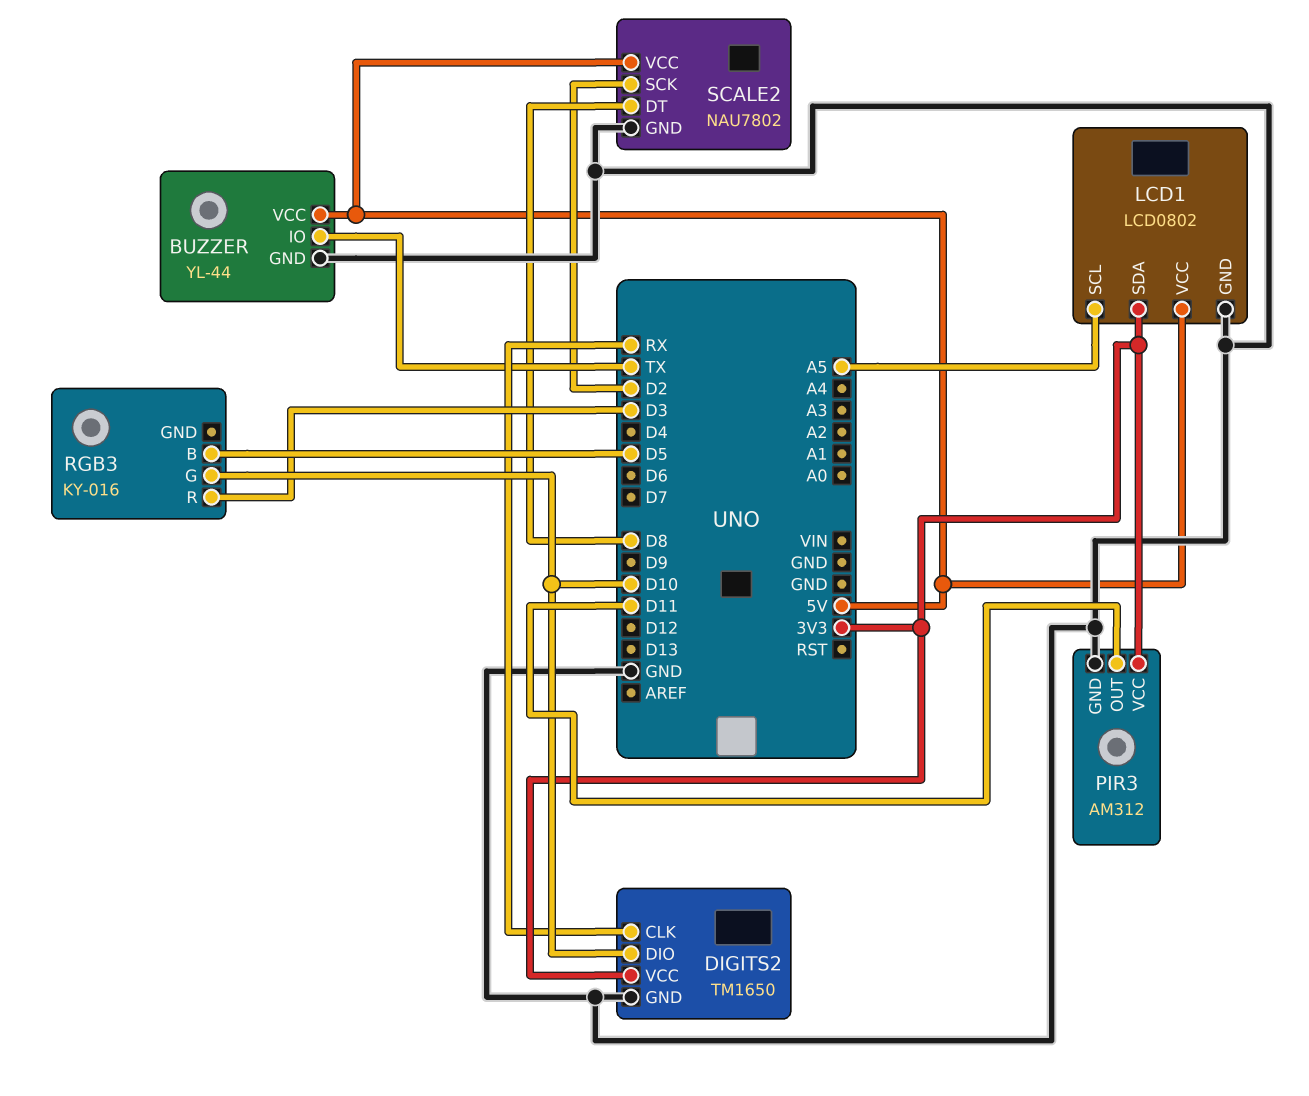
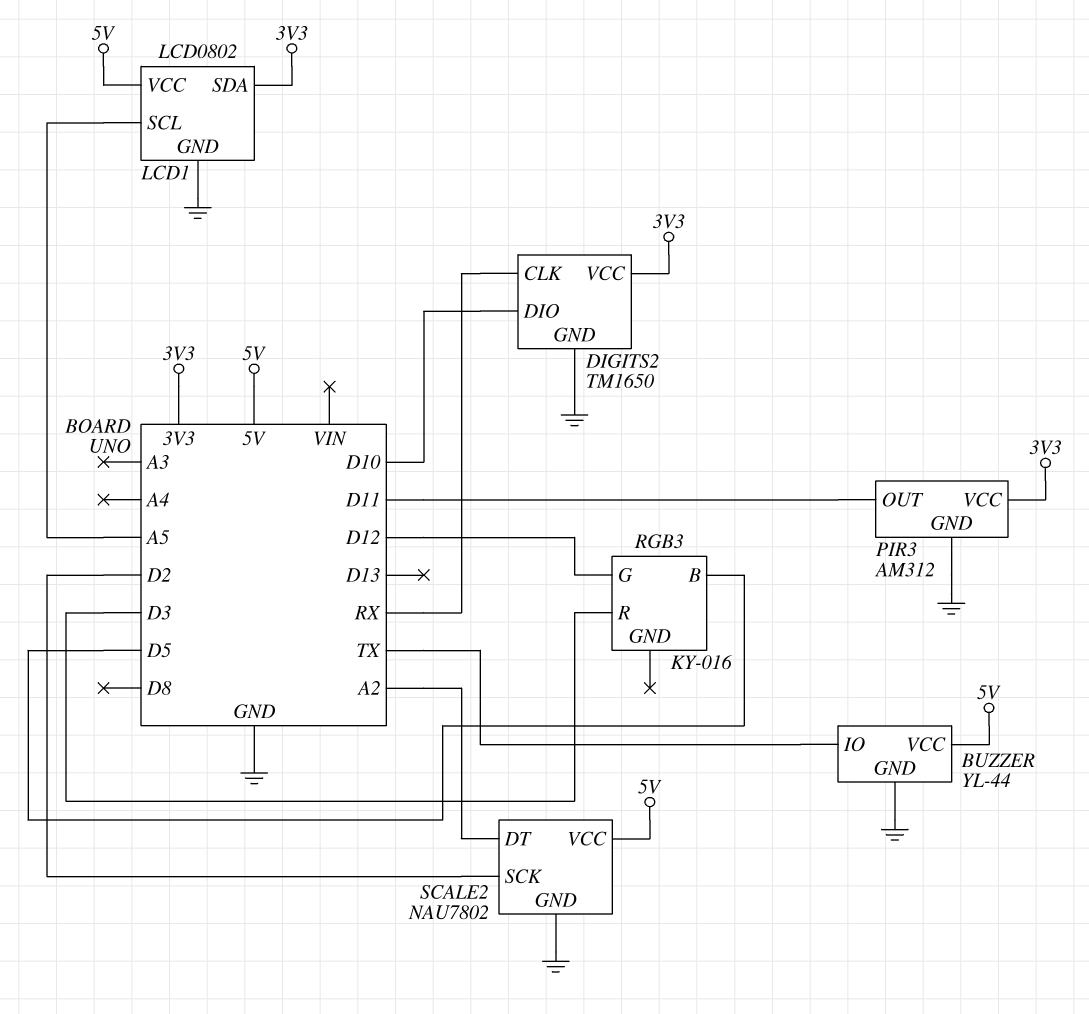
RGB3 pin G: D10 -> D12
SCALE2 pin DT: D8 -> A2

